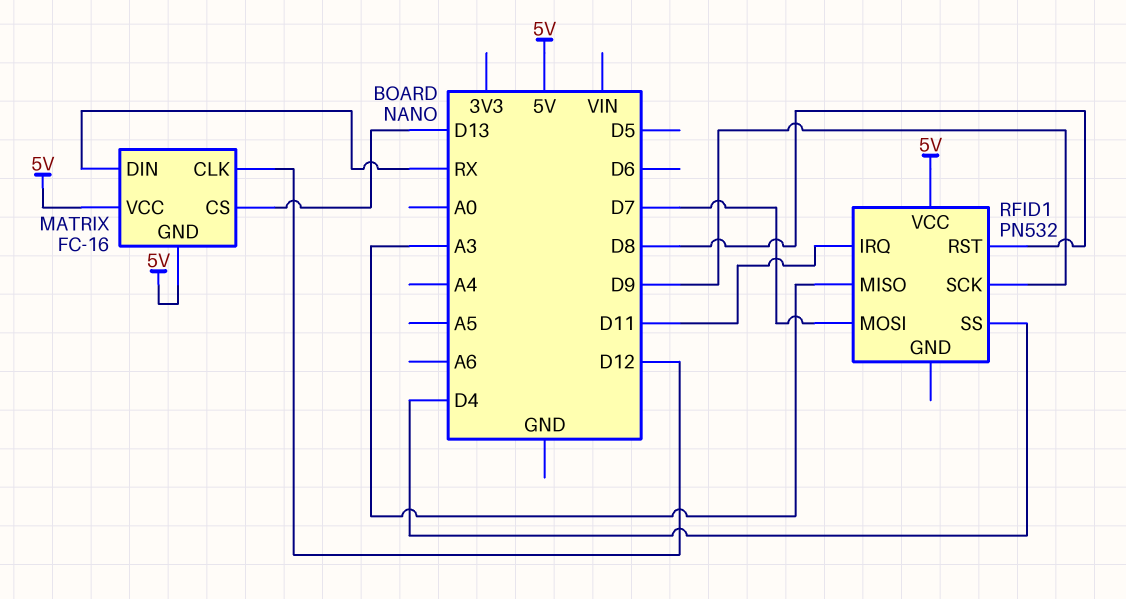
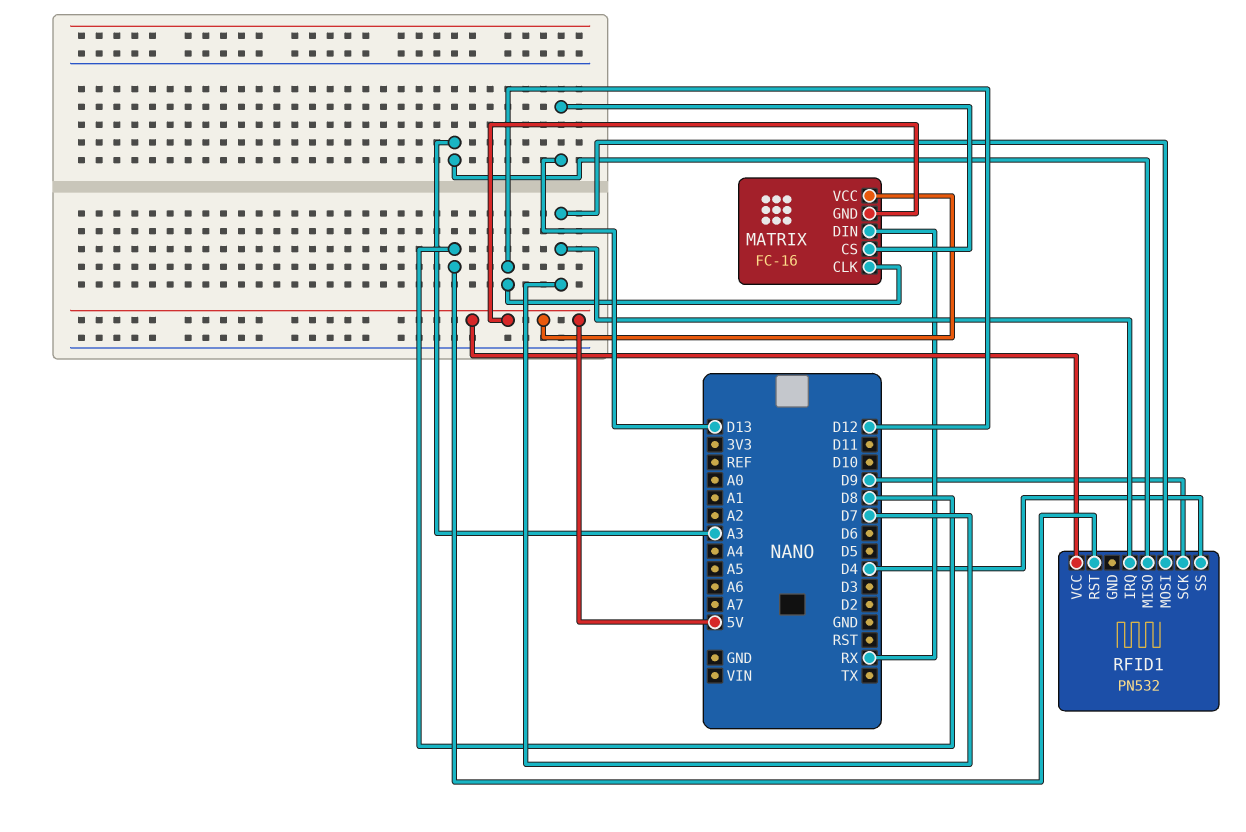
RFID1 pin IRQ: D11 -> D7

